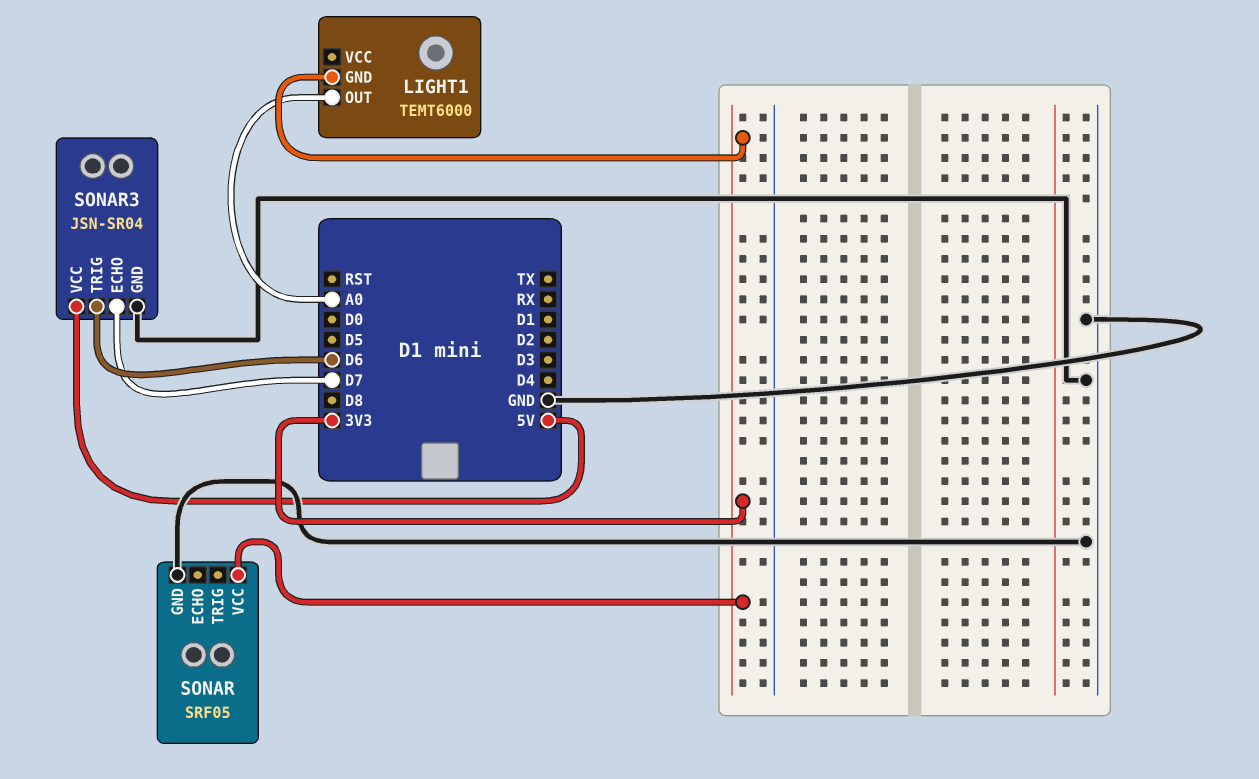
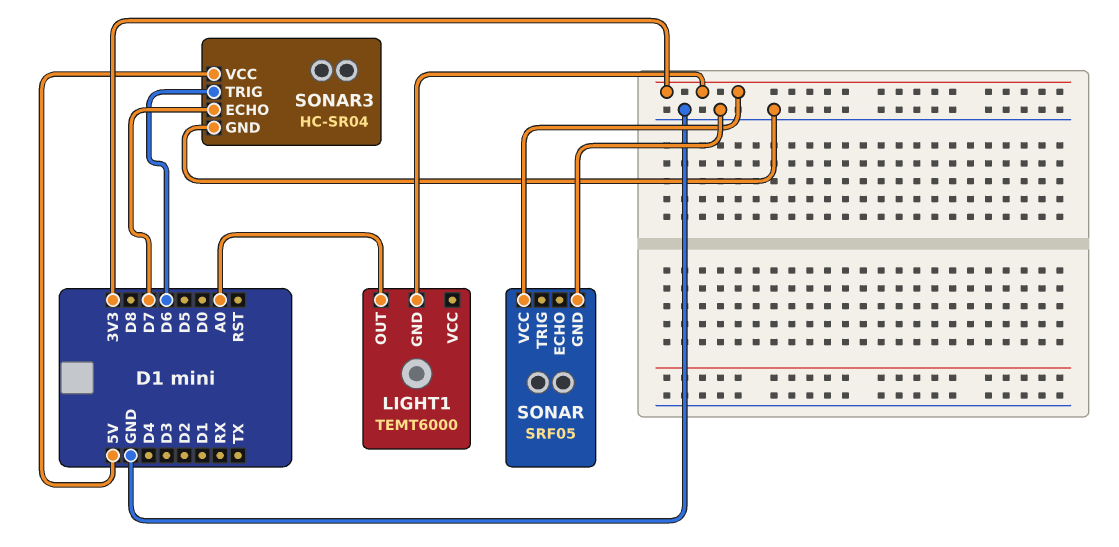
SONAR3: JSN-SR04 -> HC-SR04

